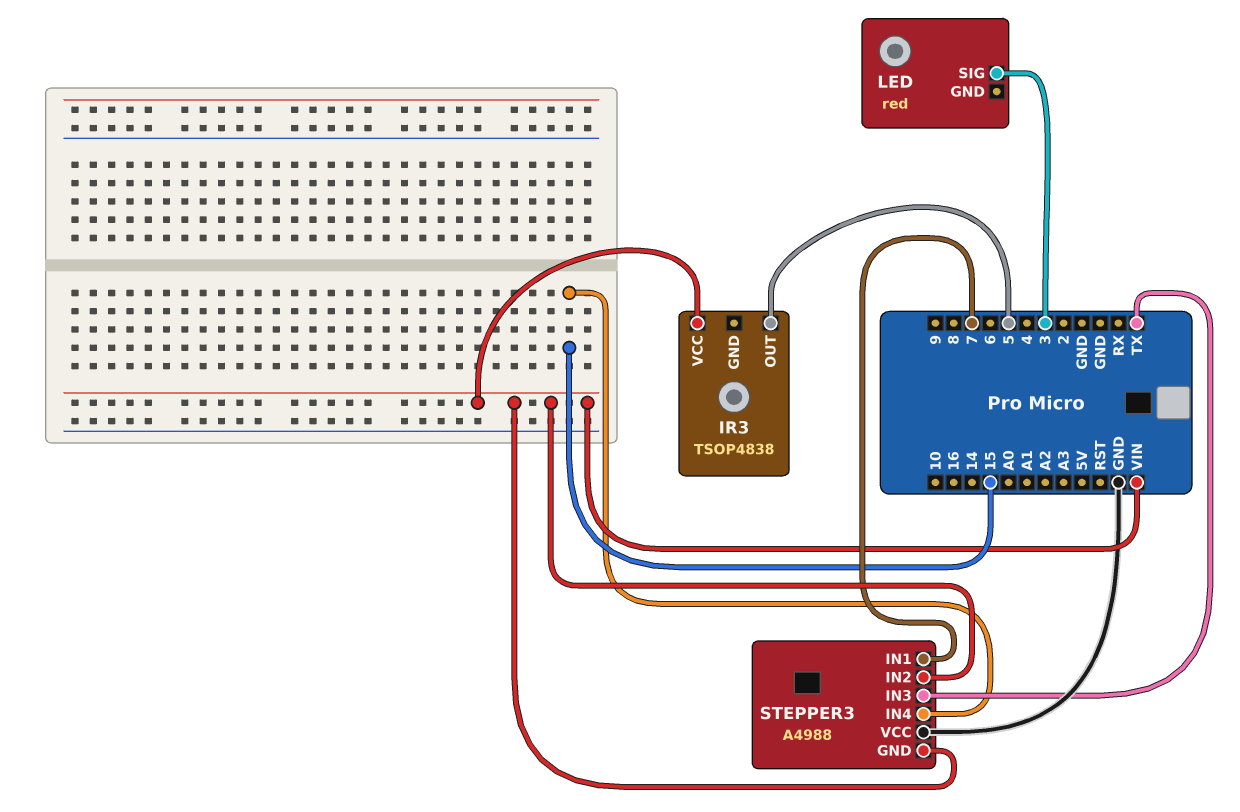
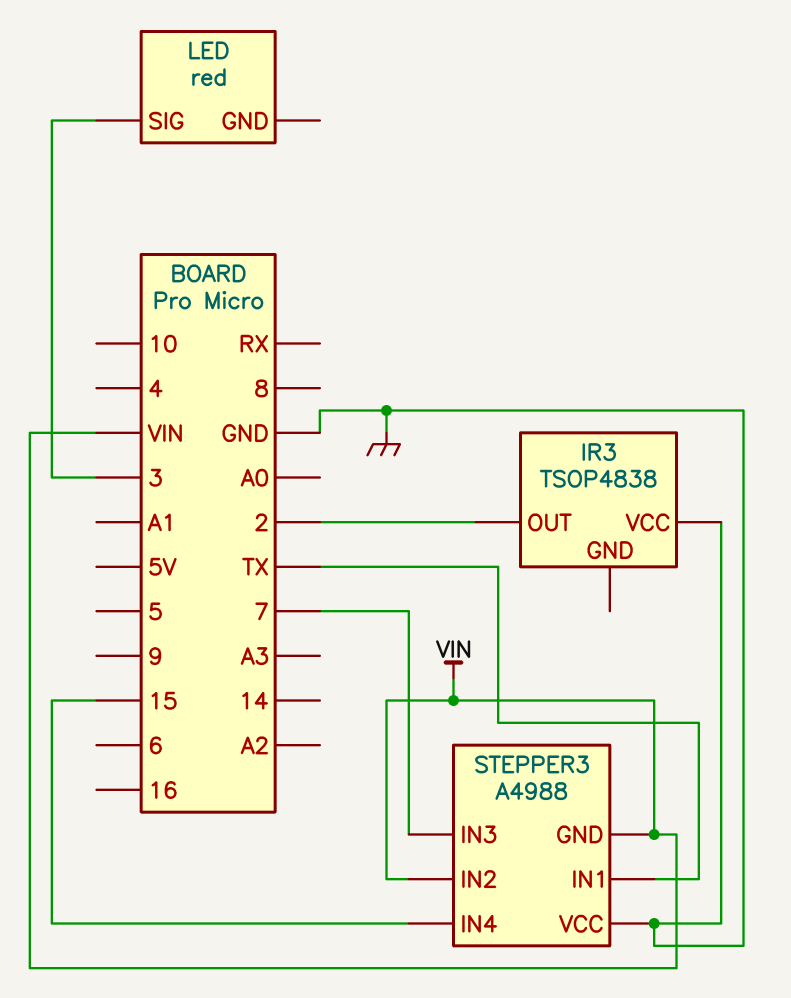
IR3 pin OUT: 5 -> 2
IR3 pin VCC: VIN -> GND
STEPPER3 pin IN1: 7 -> TX
STEPPER3 pin IN3: TX -> 7

